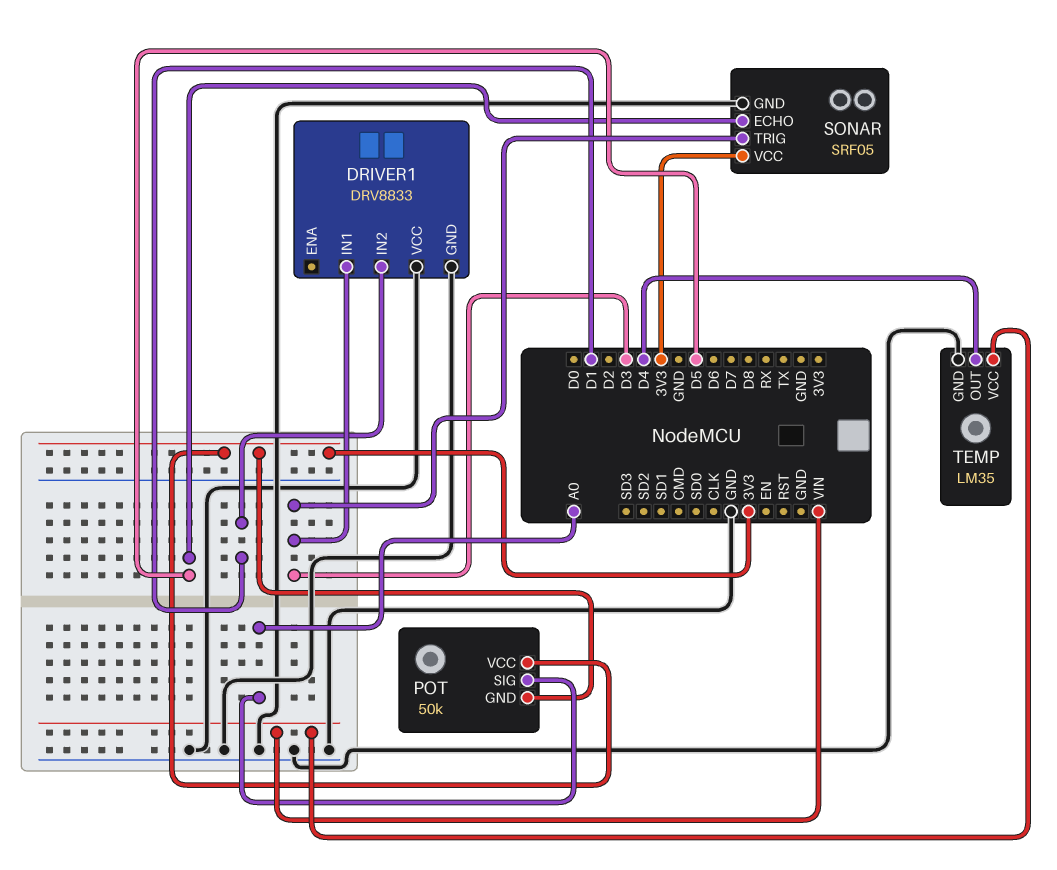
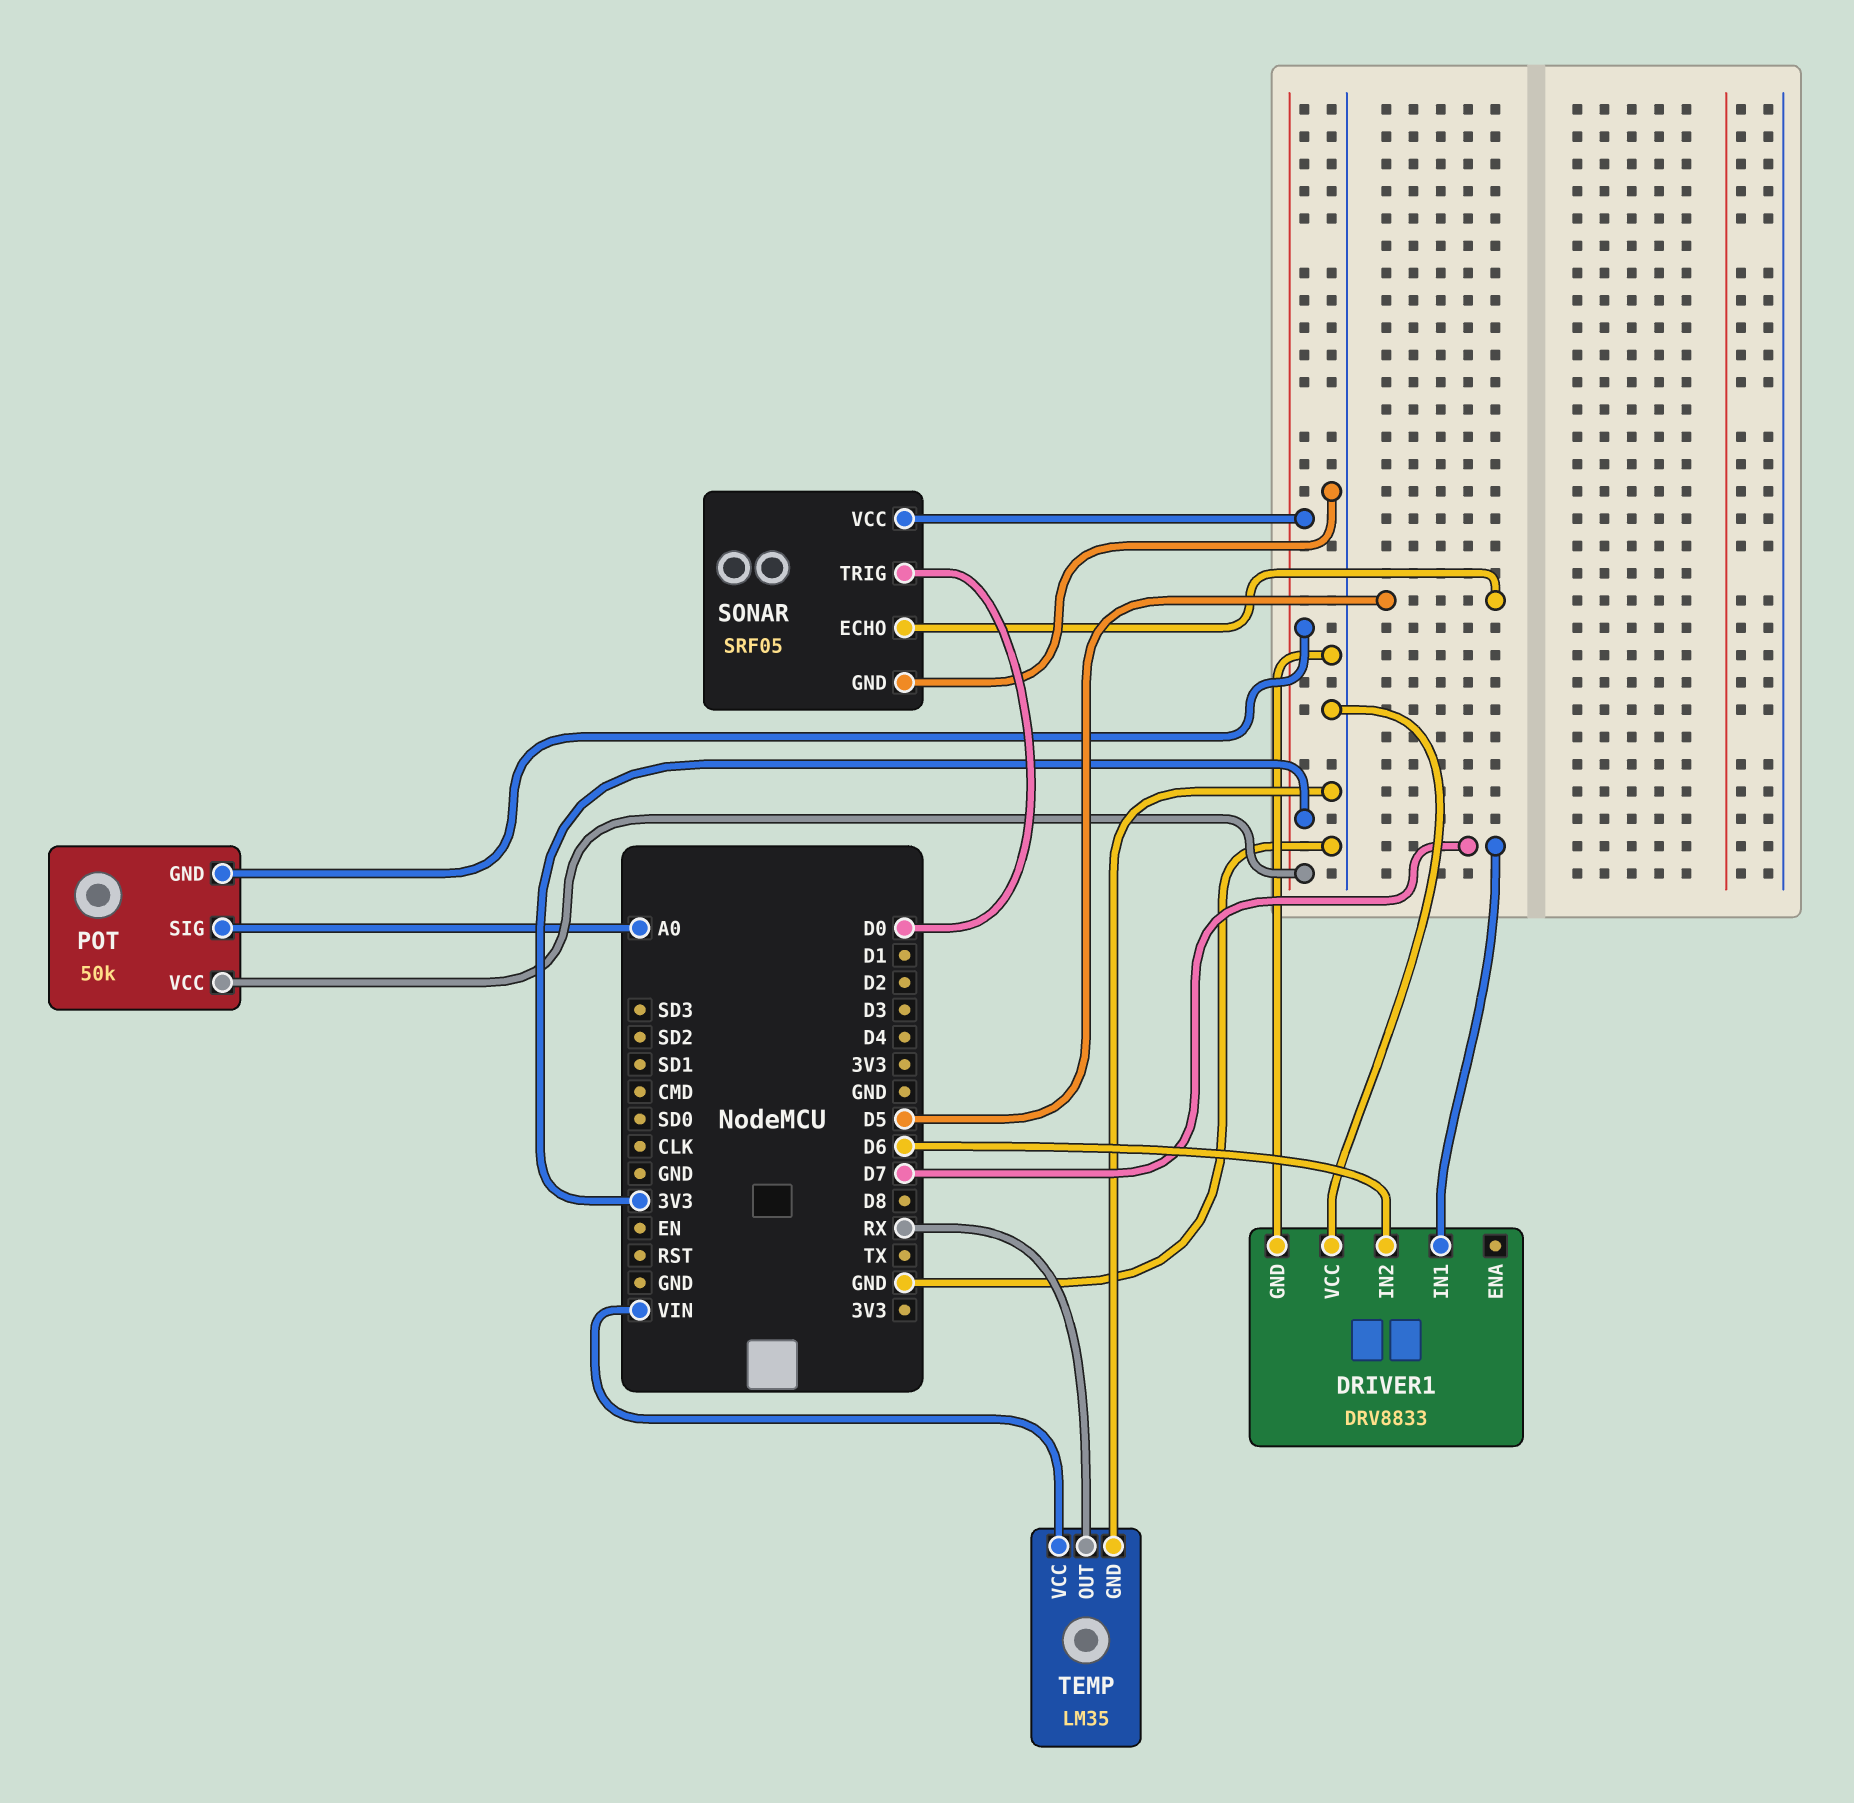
DRIVER1 pin IN1: D3 -> D7
DRIVER1 pin IN2: D1 -> D6
SONAR pin TRIG: D3 -> D0
TEMP pin OUT: D4 -> RX

